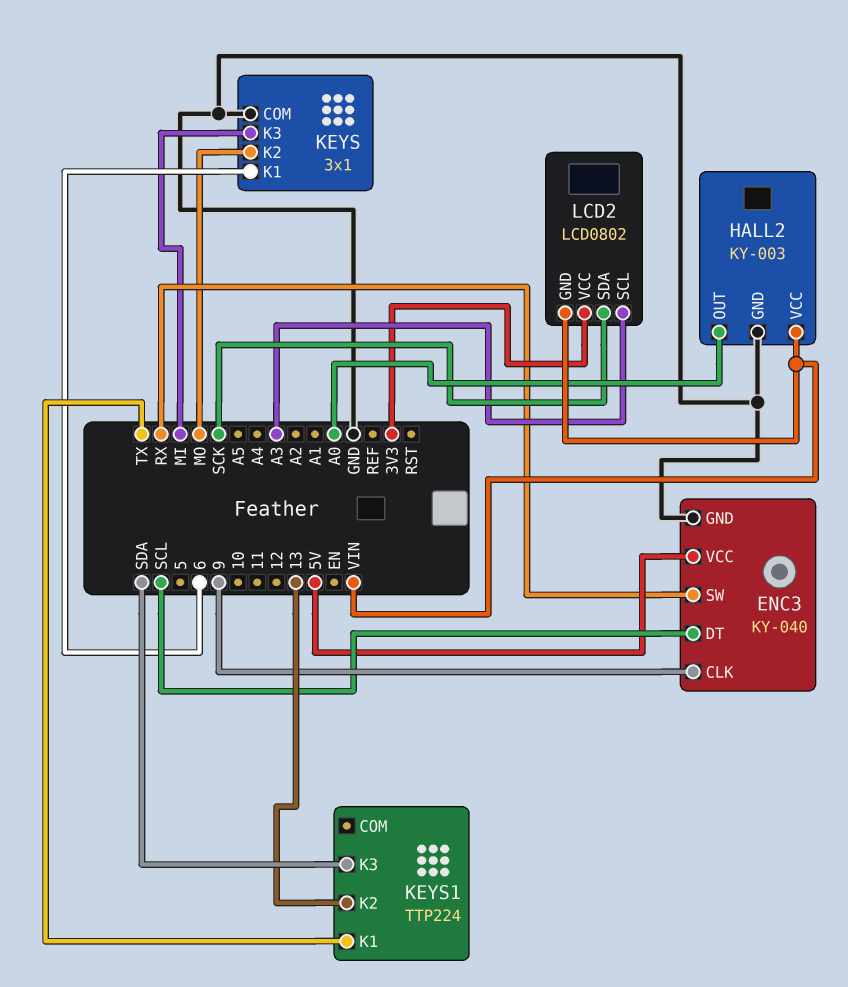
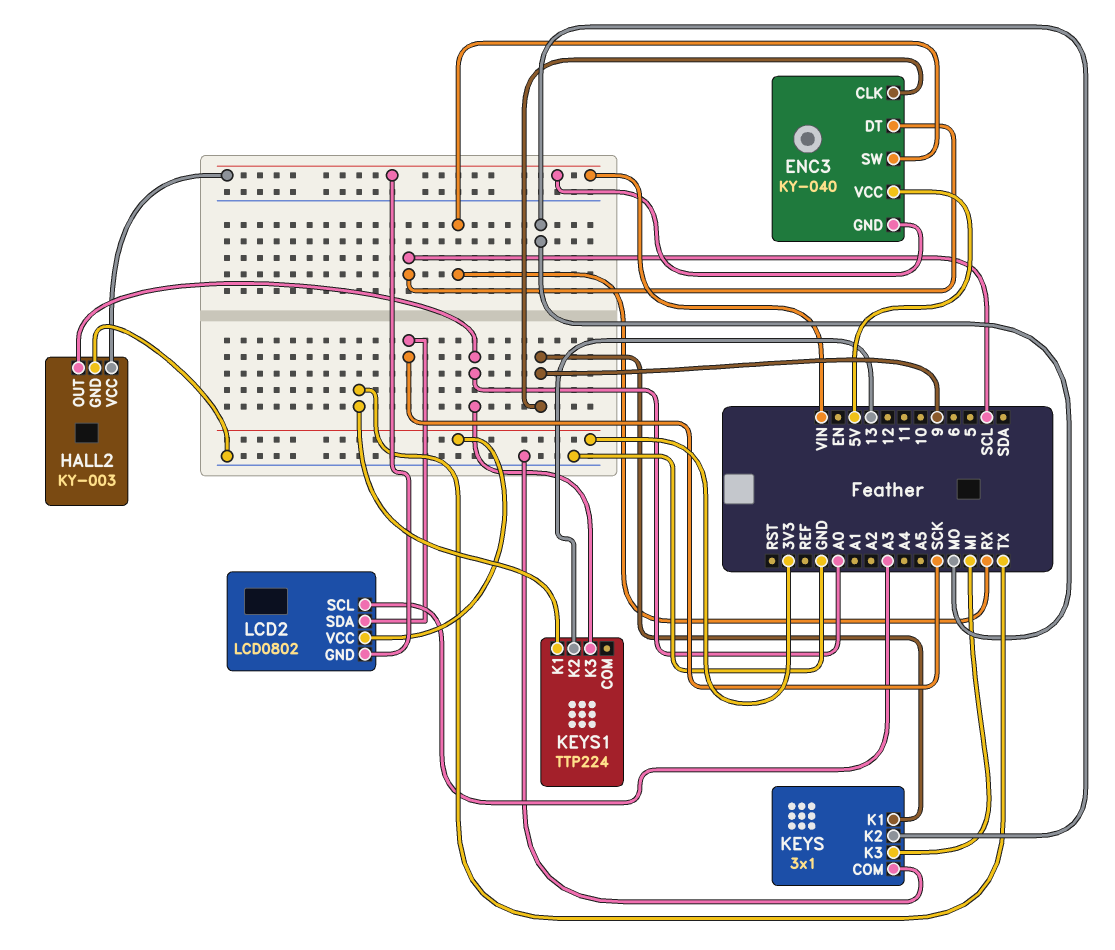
ENC3 pin GND: GND -> VIN
KEYS pin K1: 6 -> 9
KEYS1 pin K3: SDA -> A0

